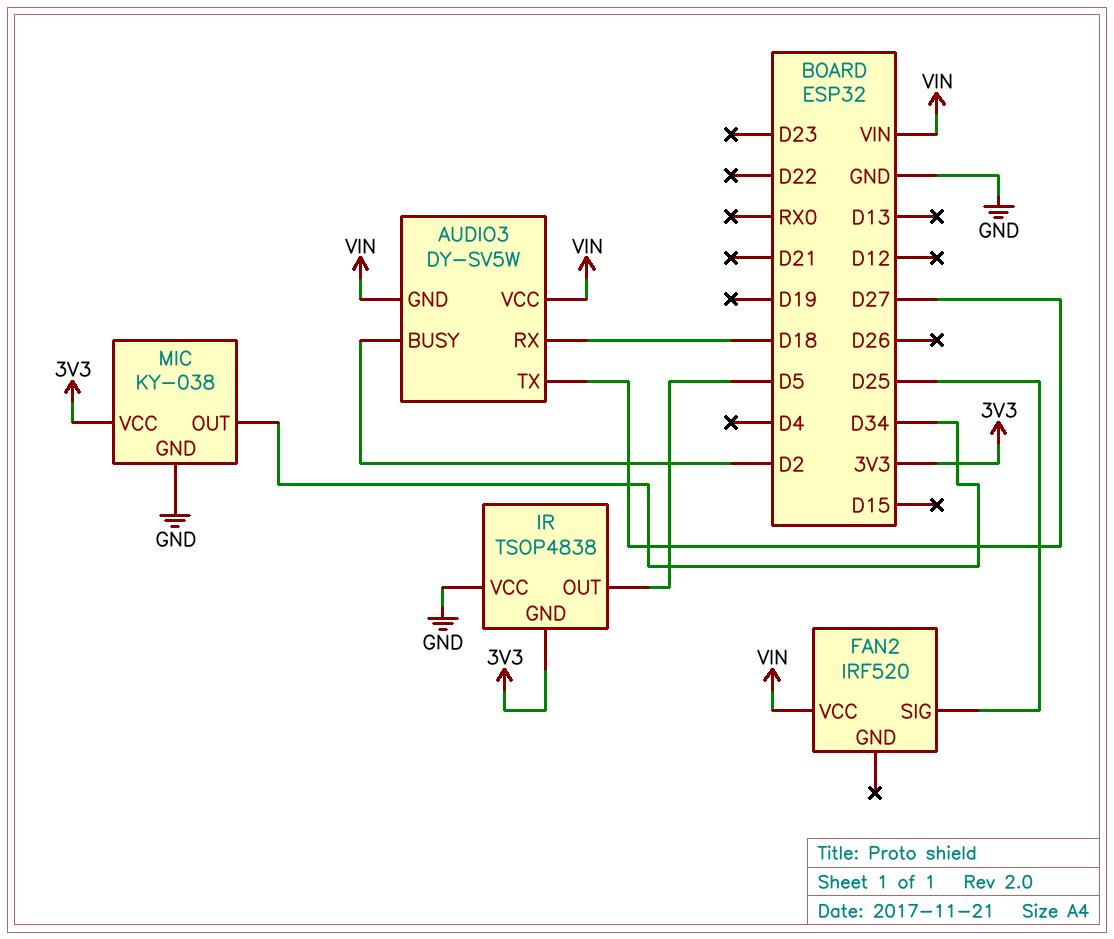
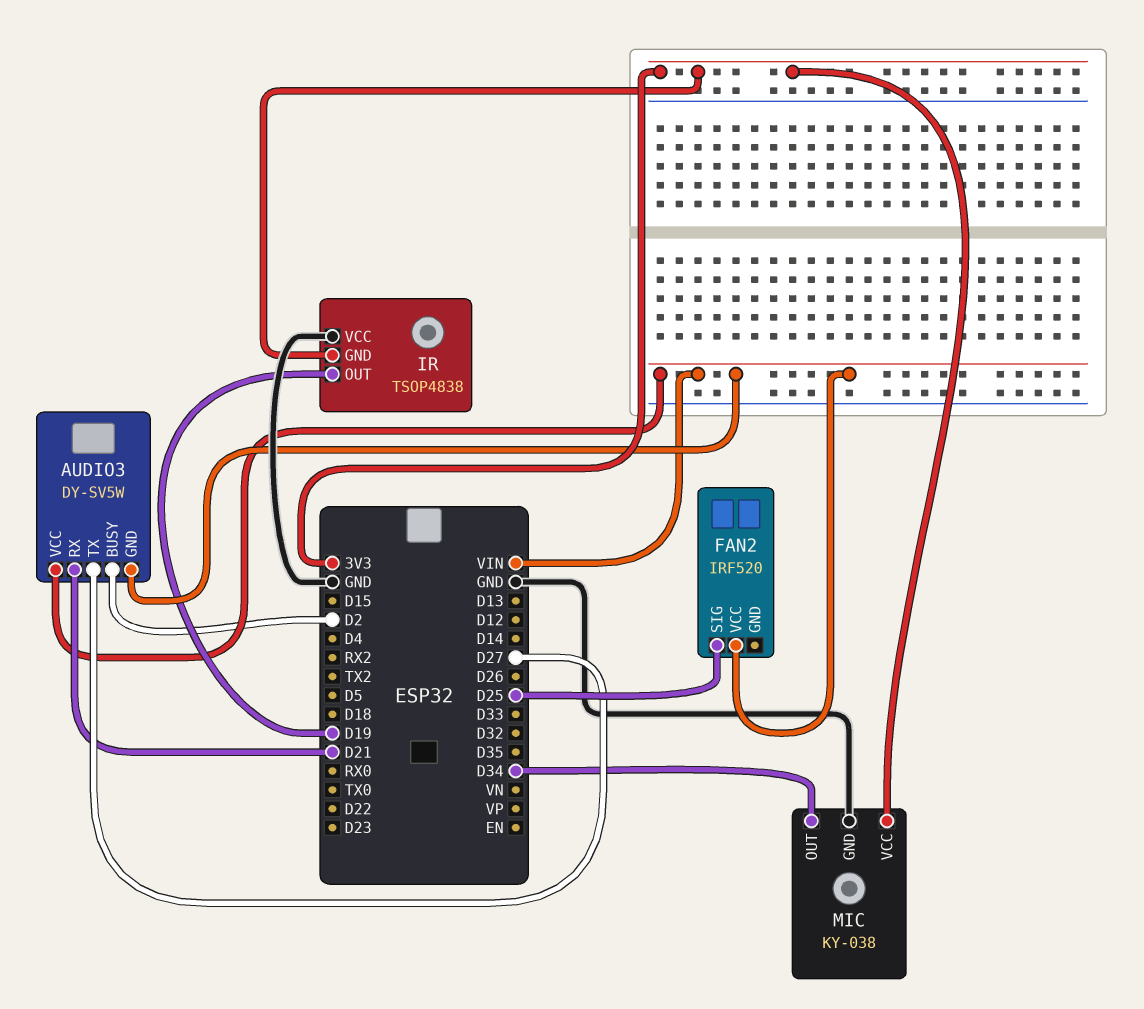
AUDIO3 pin RX: D18 -> D21
IR pin OUT: D5 -> D19

